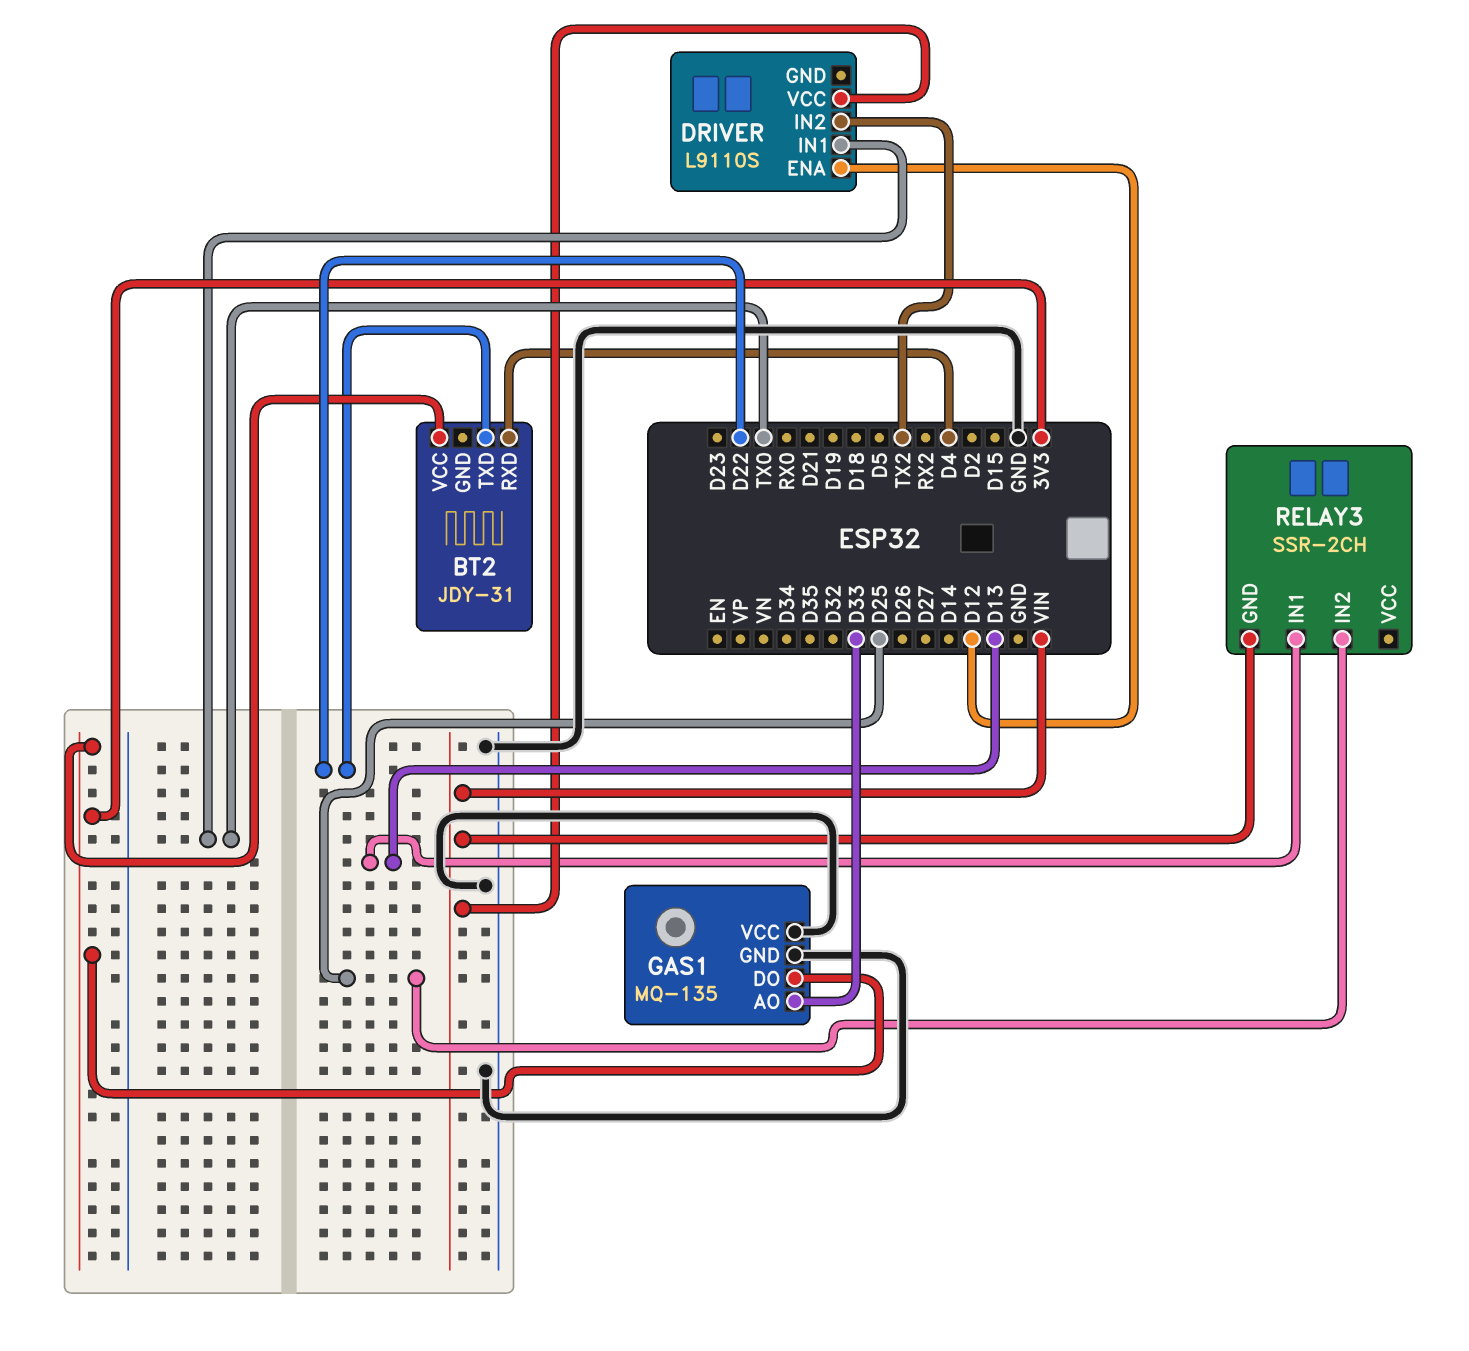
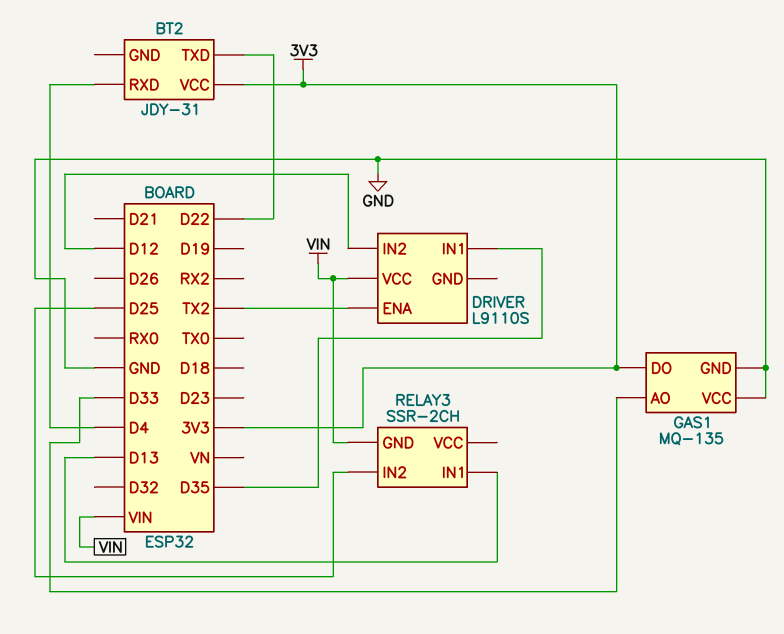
DRIVER pin ENA: D12 -> TX2
DRIVER pin IN1: TX0 -> D35
DRIVER pin IN2: TX2 -> D12

